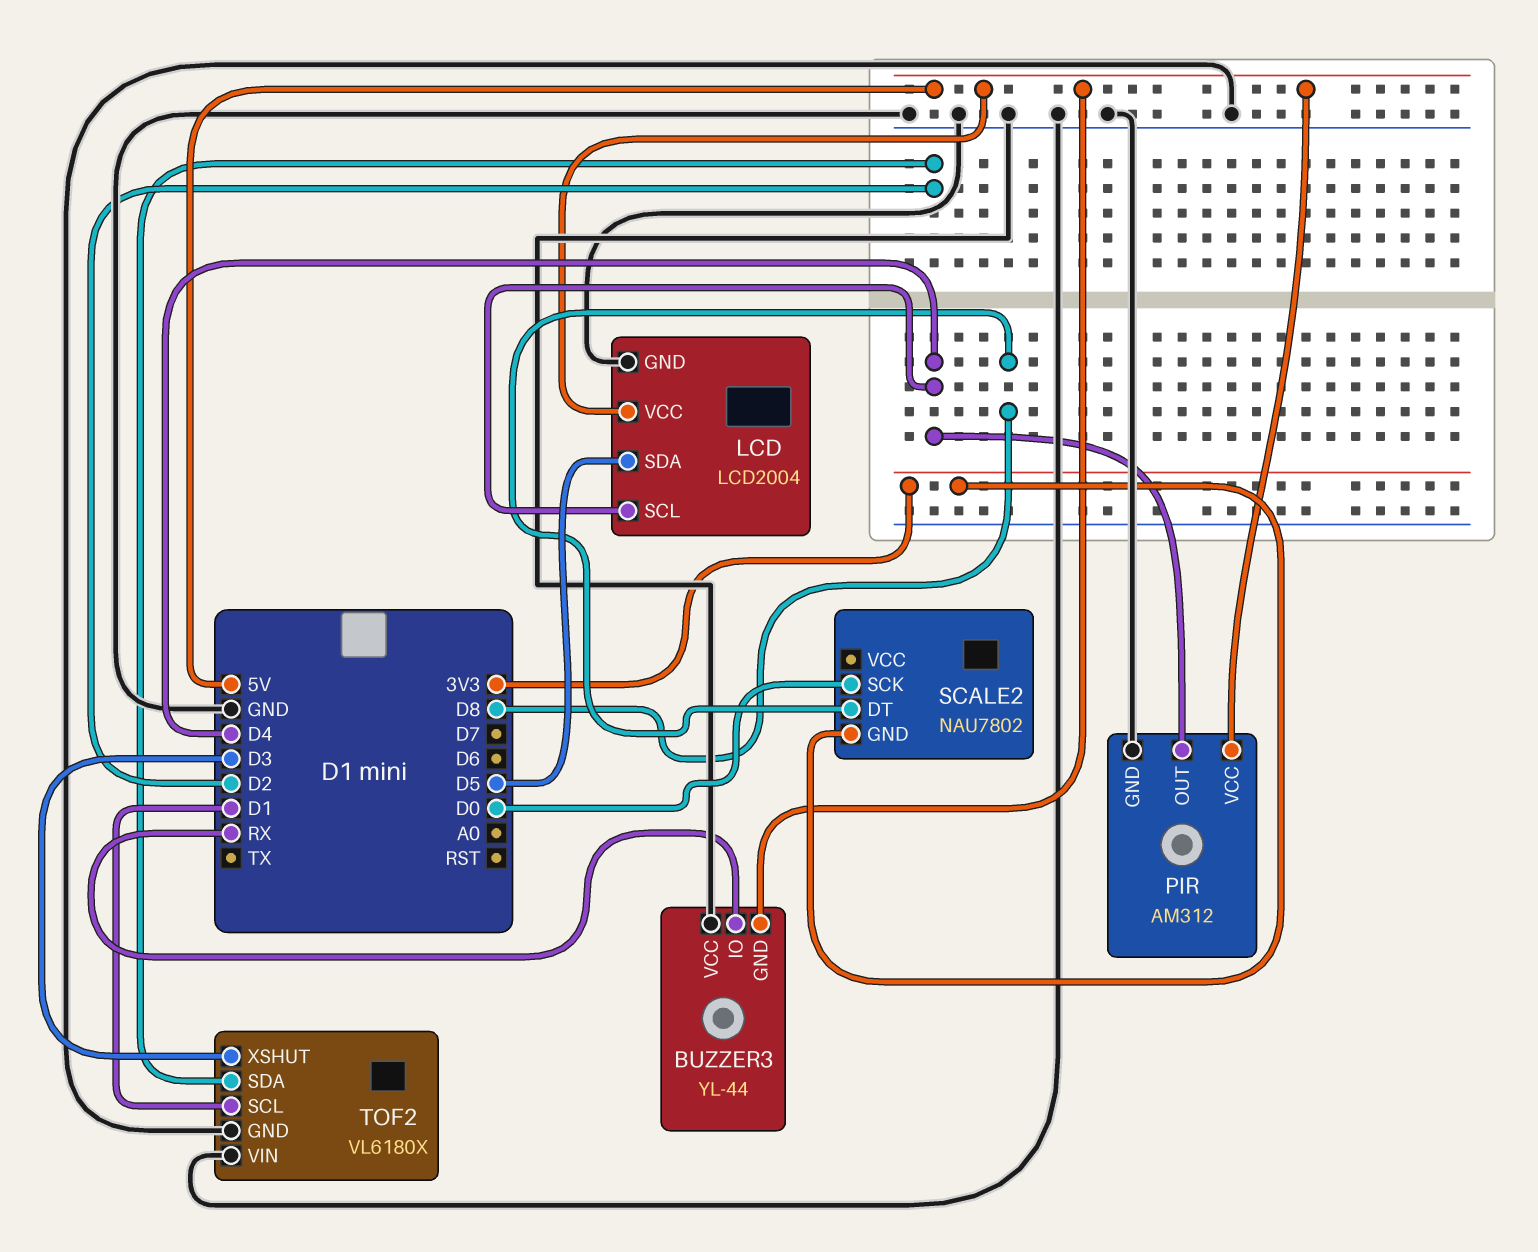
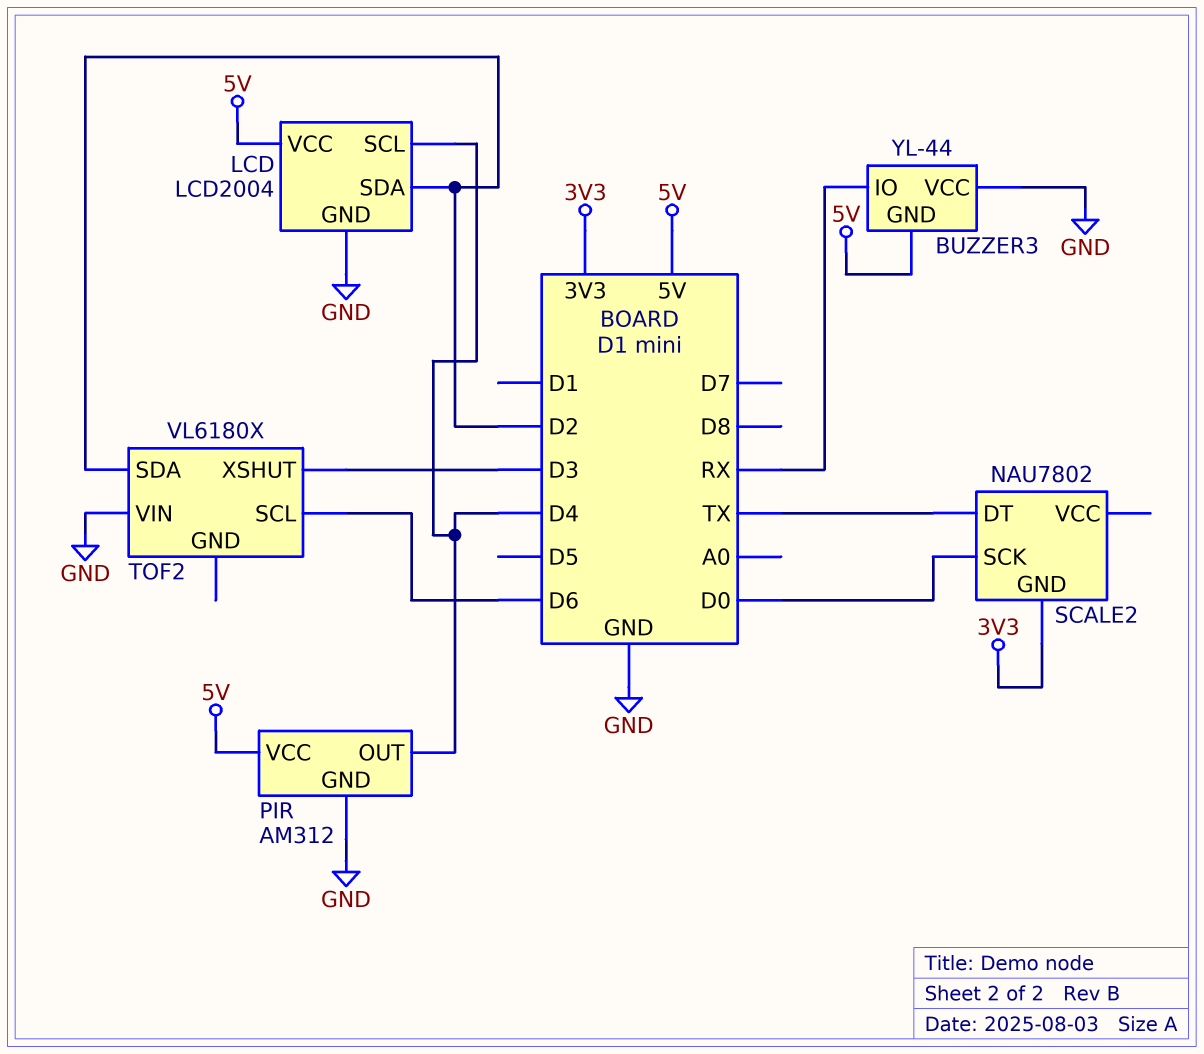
LCD pin SDA: D5 -> D2
SCALE2 pin DT: D8 -> TX
TOF2 pin GND: GND -> none
TOF2 pin SCL: D1 -> D6

